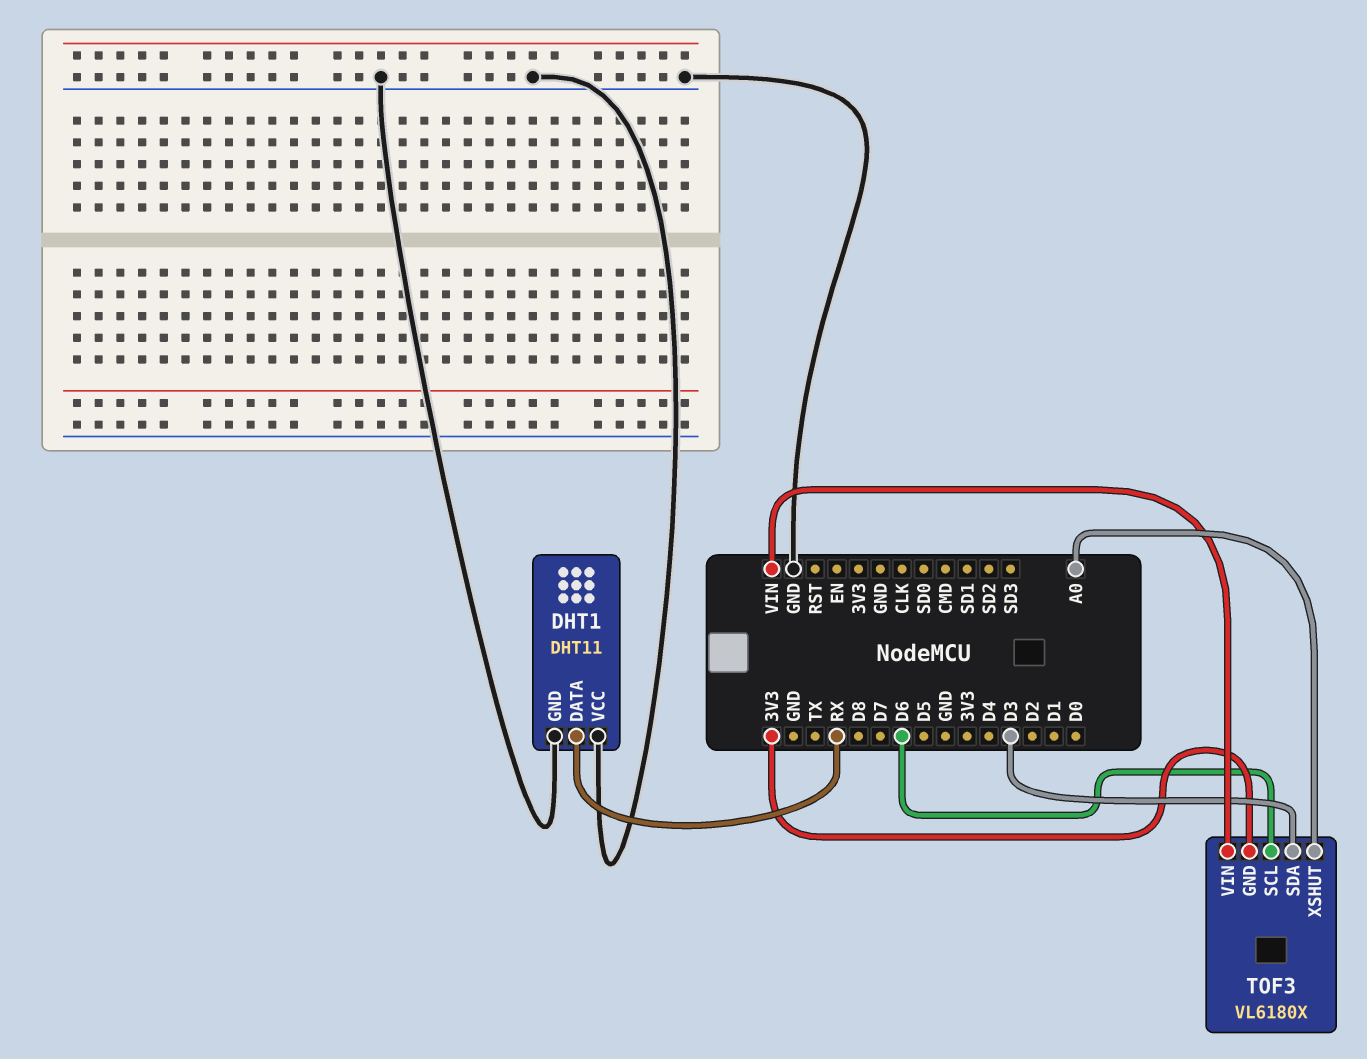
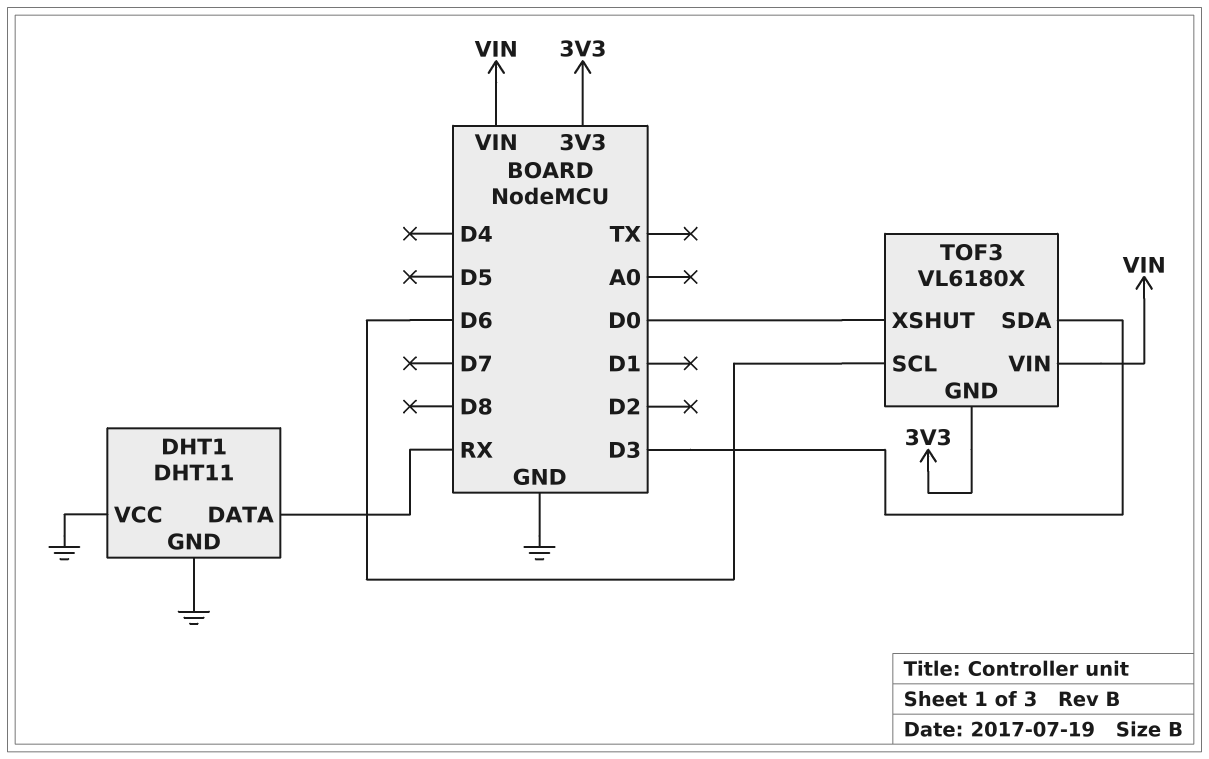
TOF3 pin XSHUT: A0 -> D0

